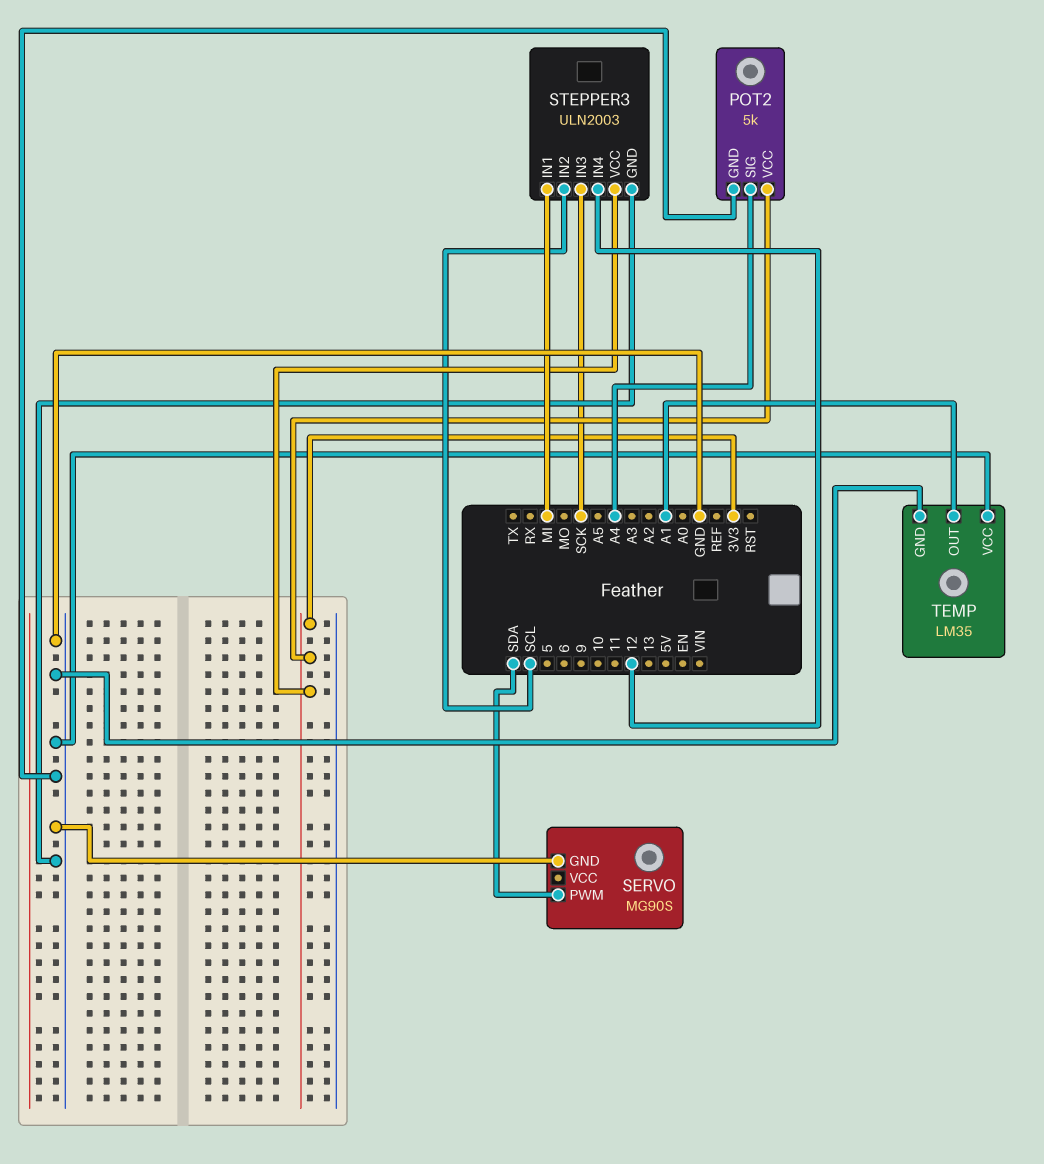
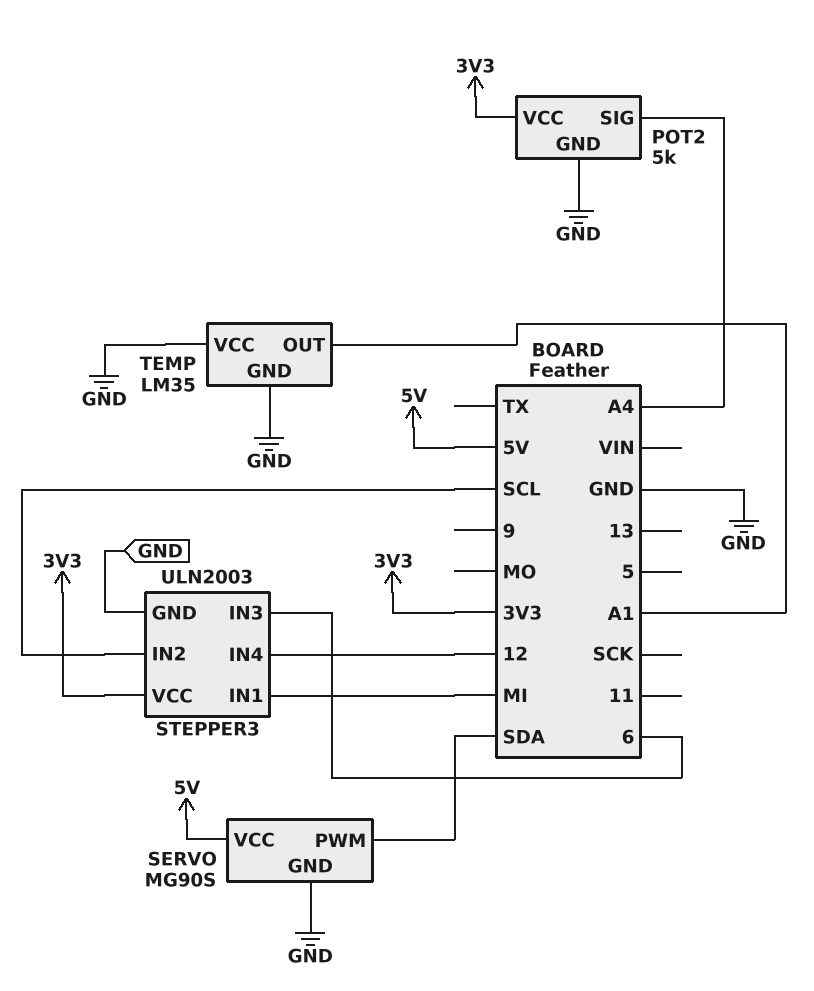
SERVO pin VCC: none -> 5V
STEPPER3 pin IN3: SCK -> 6

